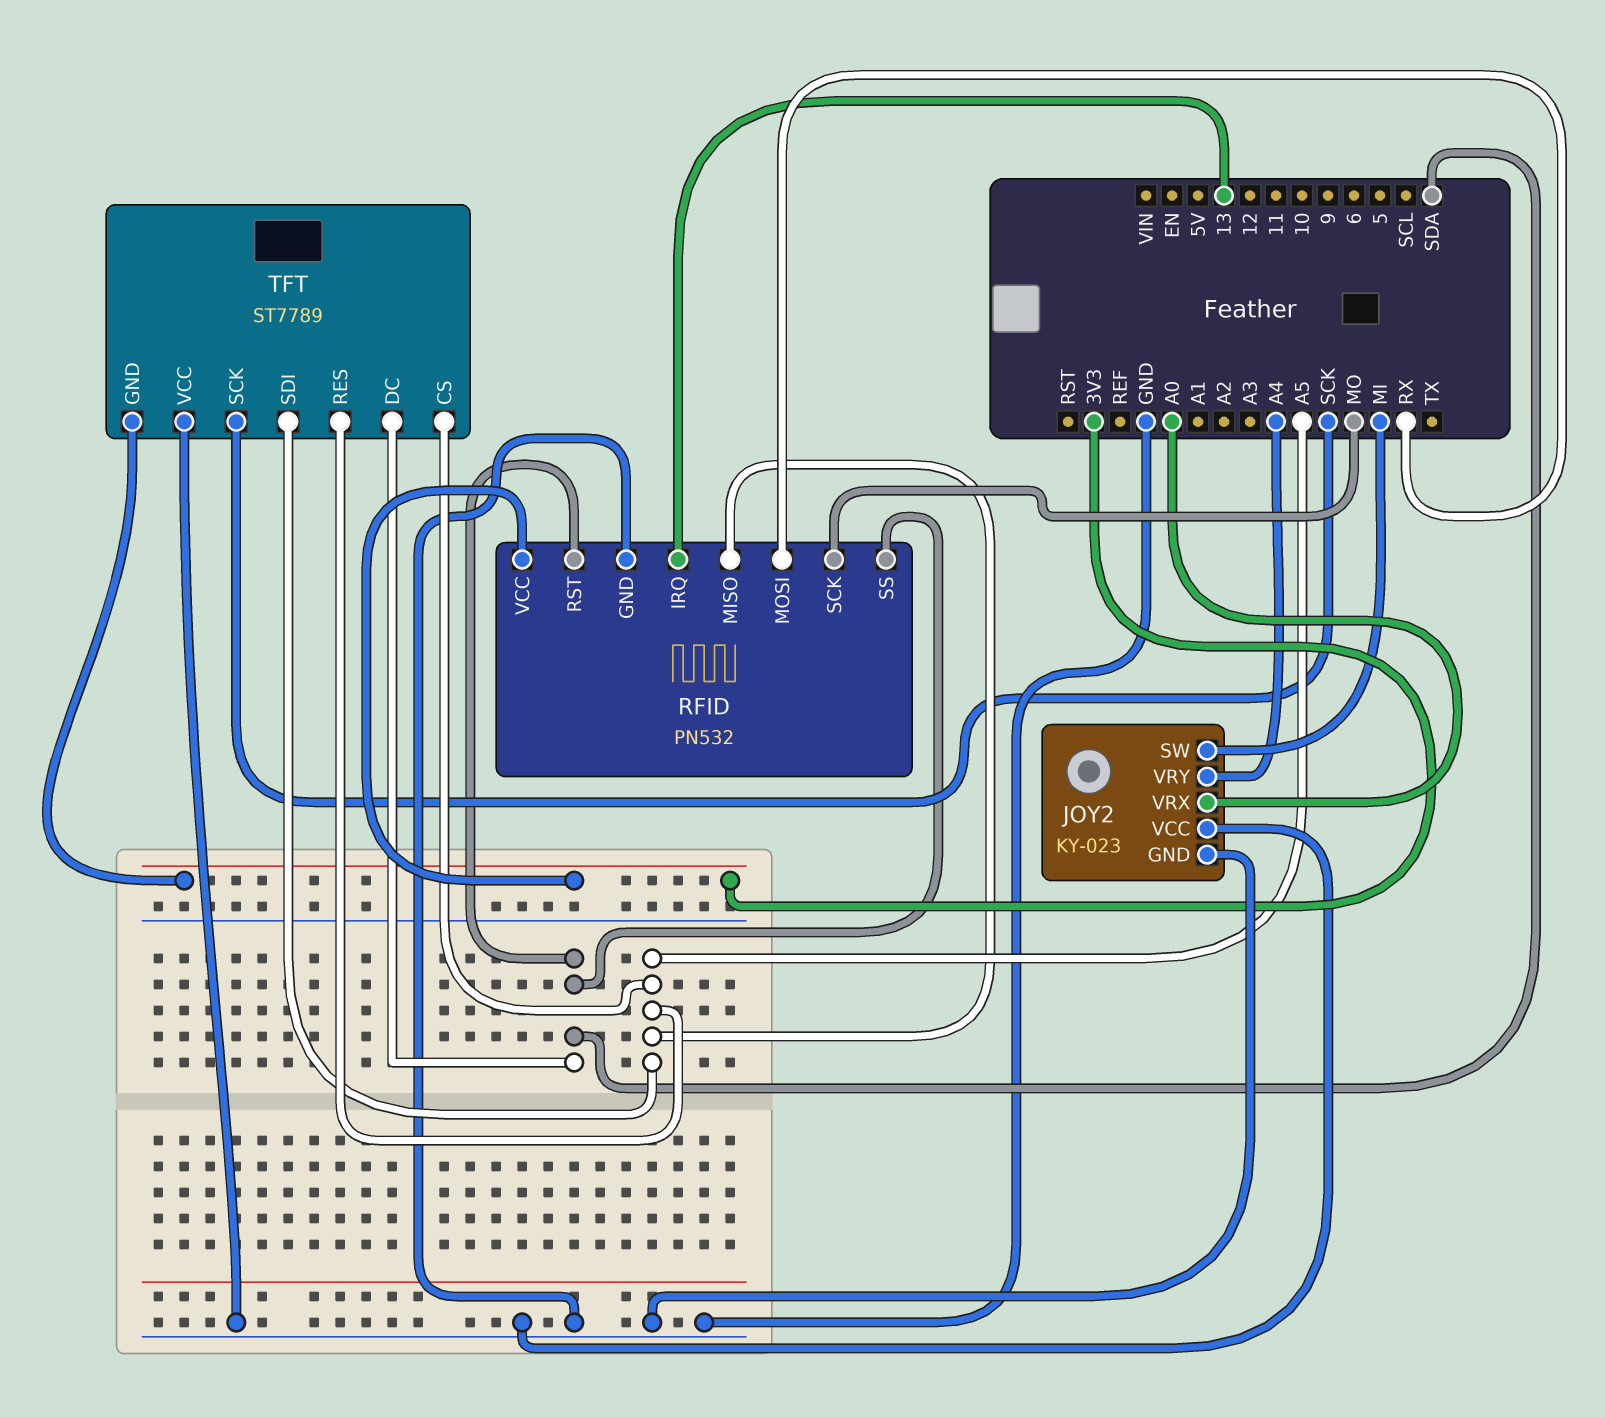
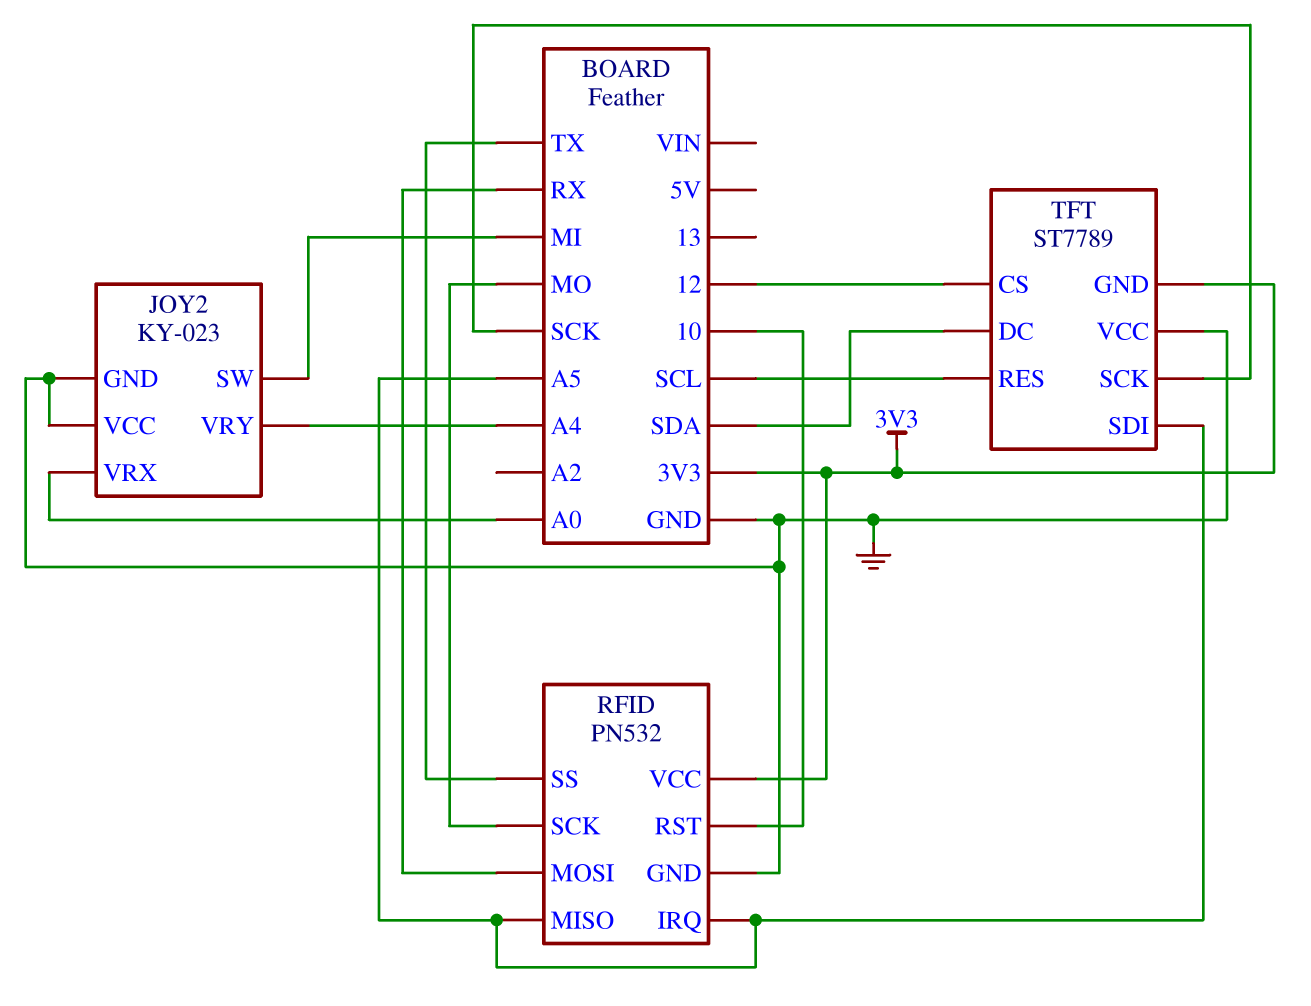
RFID pin IRQ: 13 -> A5
RFID pin RST: SDA -> 10
RFID pin SS: SDA -> TX
TFT pin CS: A5 -> 12
TFT pin RES: A5 -> SCL

